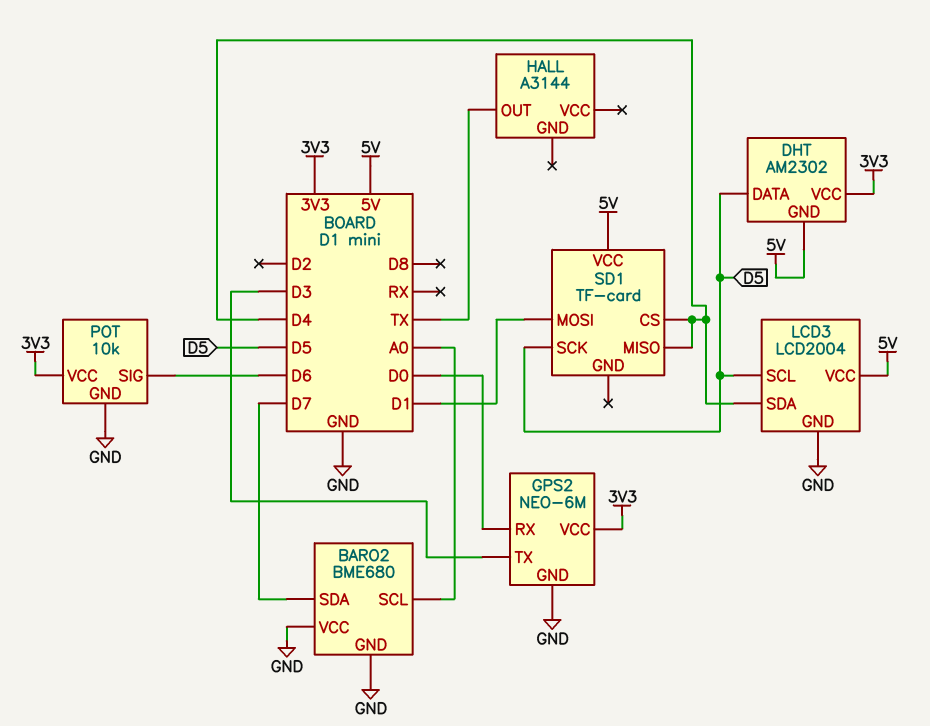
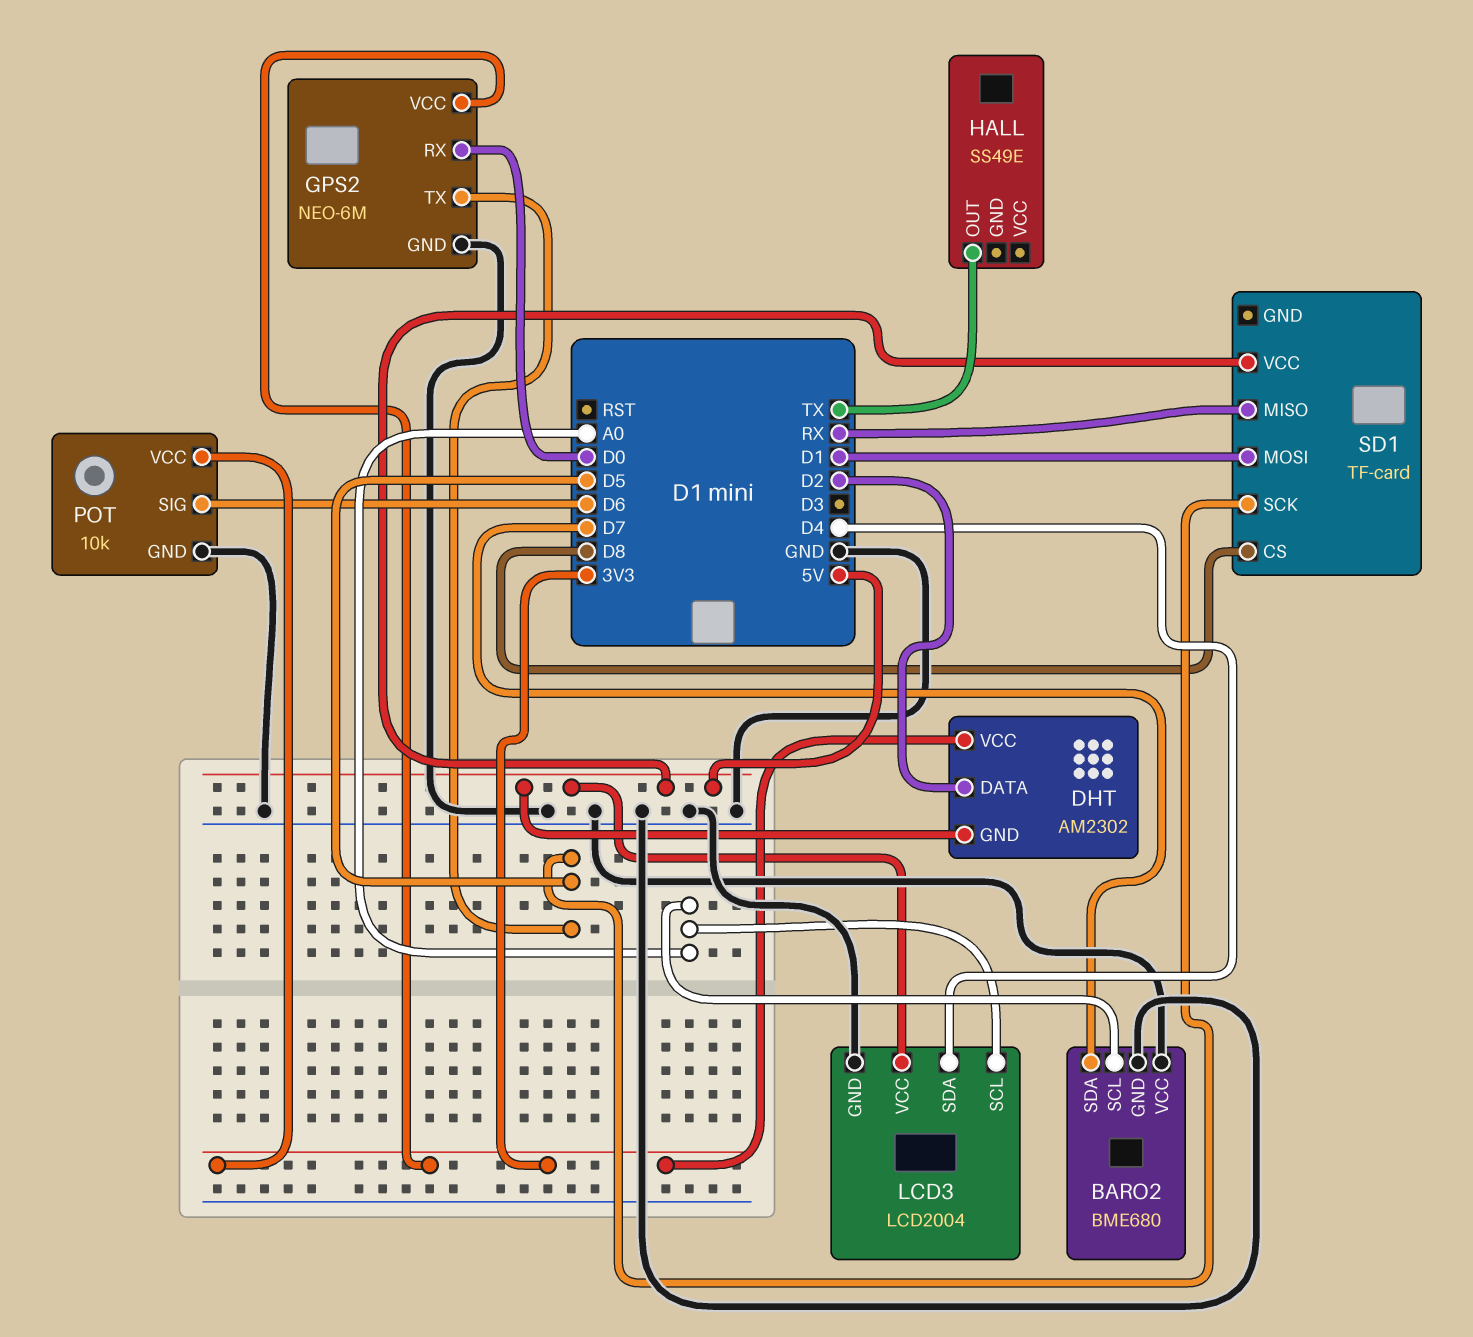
DHT pin DATA: D5 -> D2
GPS2 pin TX: D3 -> D5
HALL: A3144 -> SS49E
LCD3 pin SCL: D5 -> A0
SD1 pin CS: D4 -> D8
SD1 pin MISO: D4 -> RX

